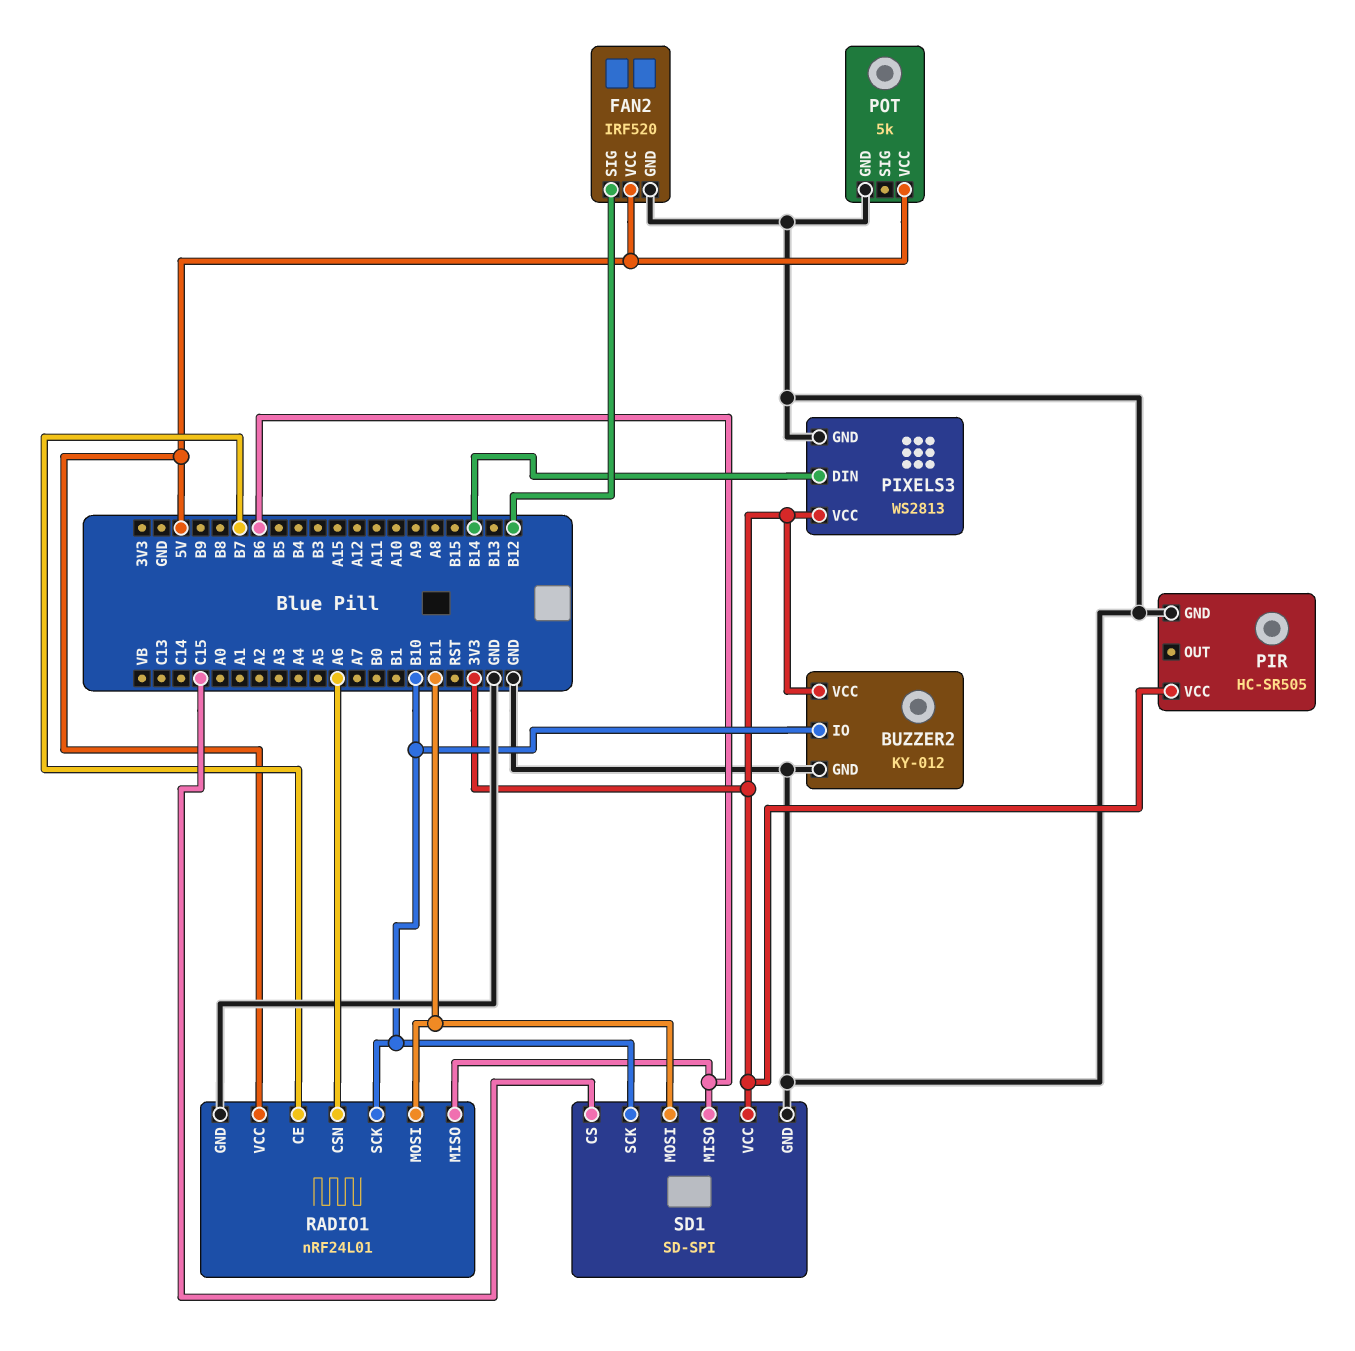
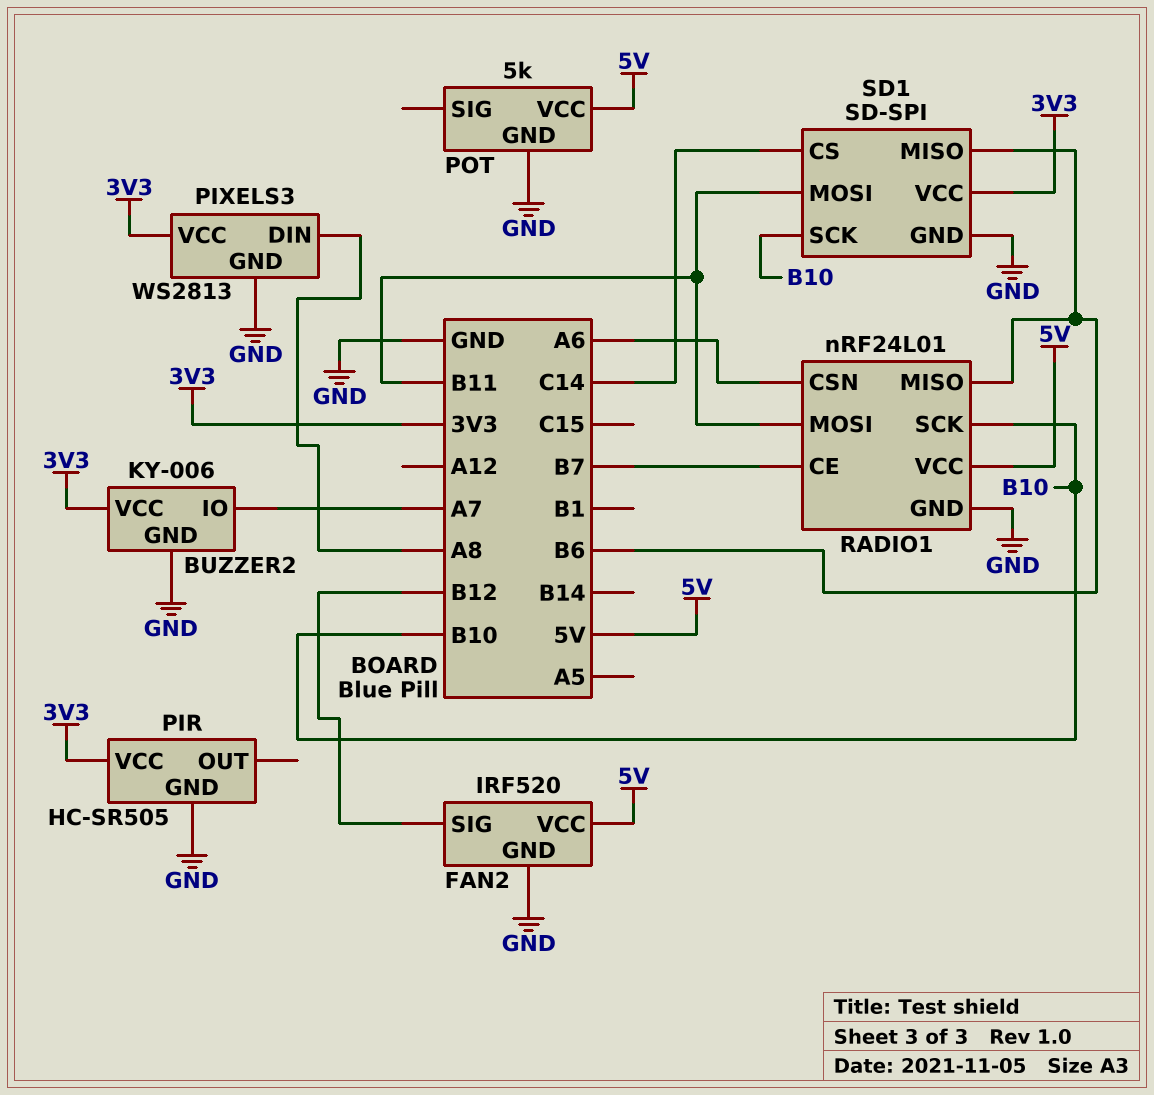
BUZZER2: KY-012 -> KY-006
BUZZER2 pin IO: B10 -> A7
PIXELS3 pin DIN: B14 -> A8
SD1 pin CS: C15 -> C14

